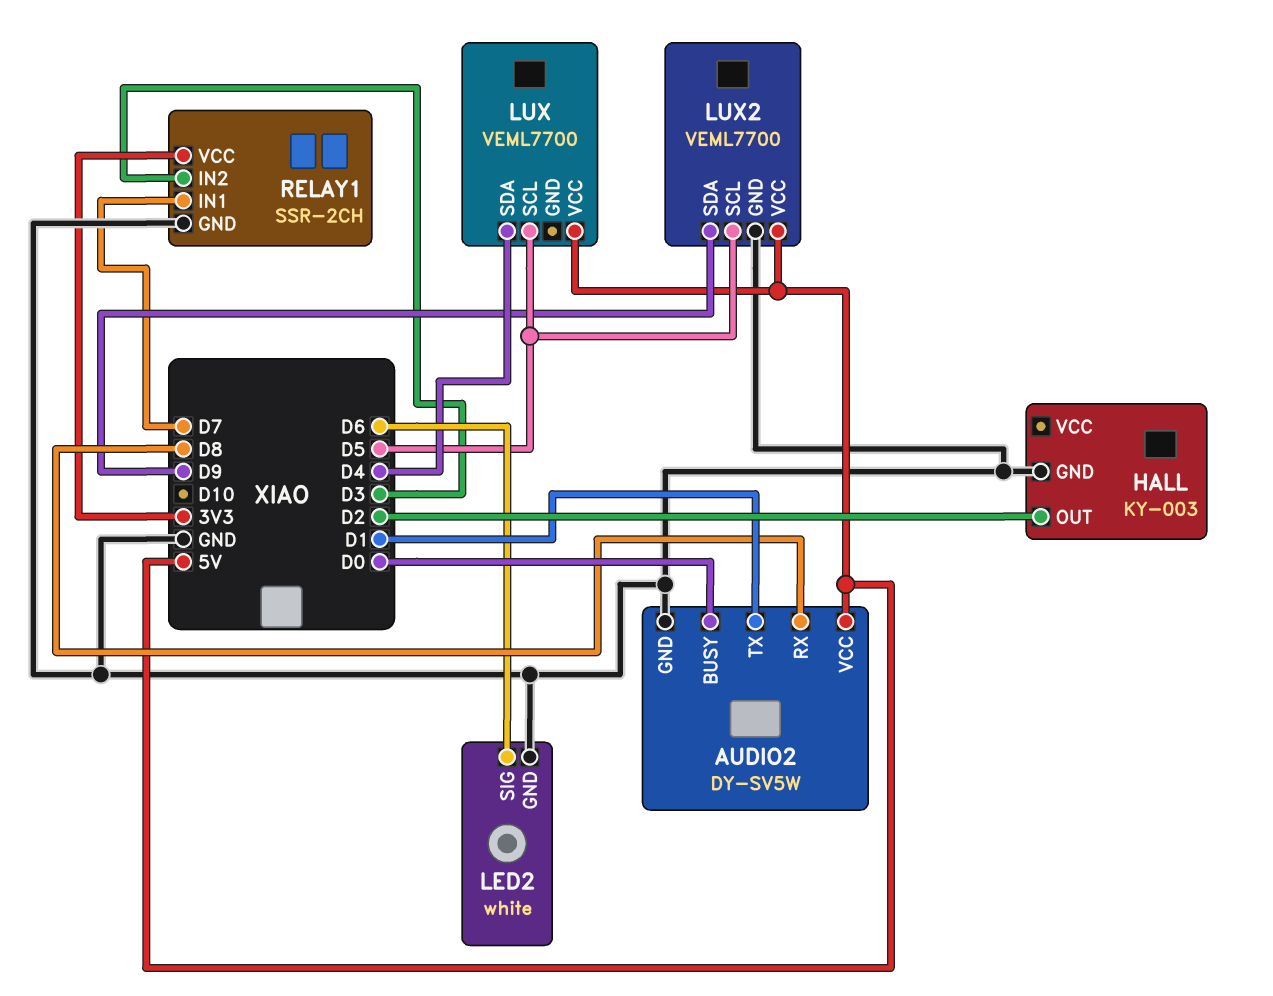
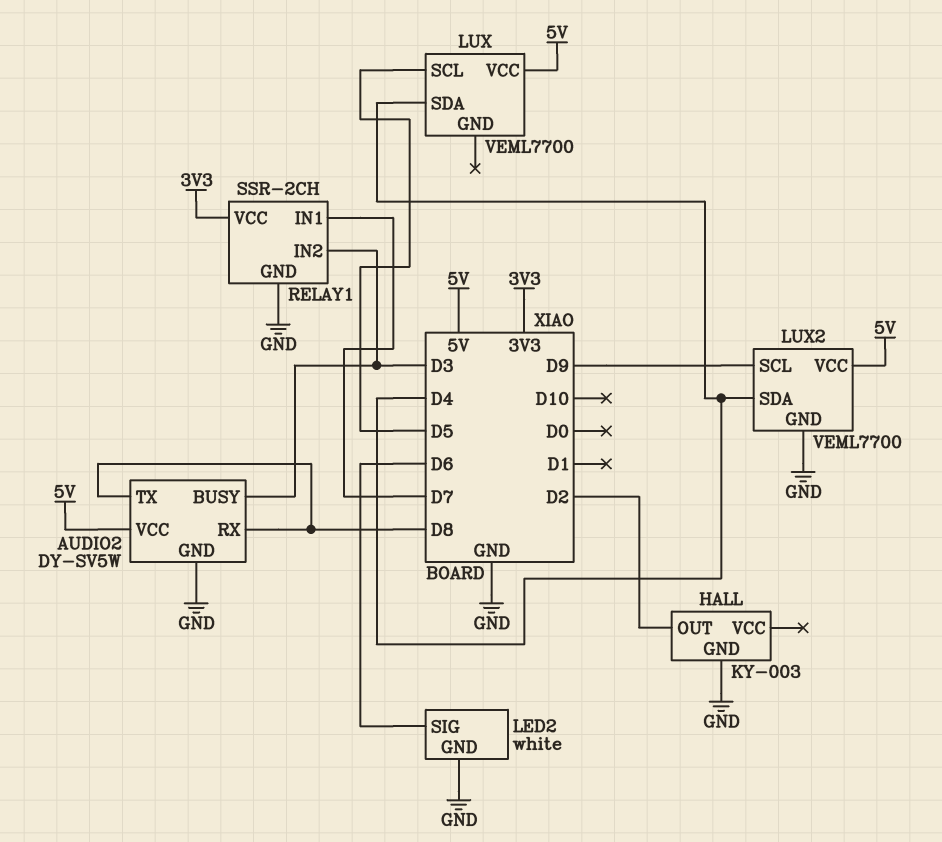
AUDIO2 pin BUSY: D0 -> D3
AUDIO2 pin TX: D1 -> D8
LUX2 pin SCL: D5 -> D9
LUX2 pin SDA: D9 -> D4

